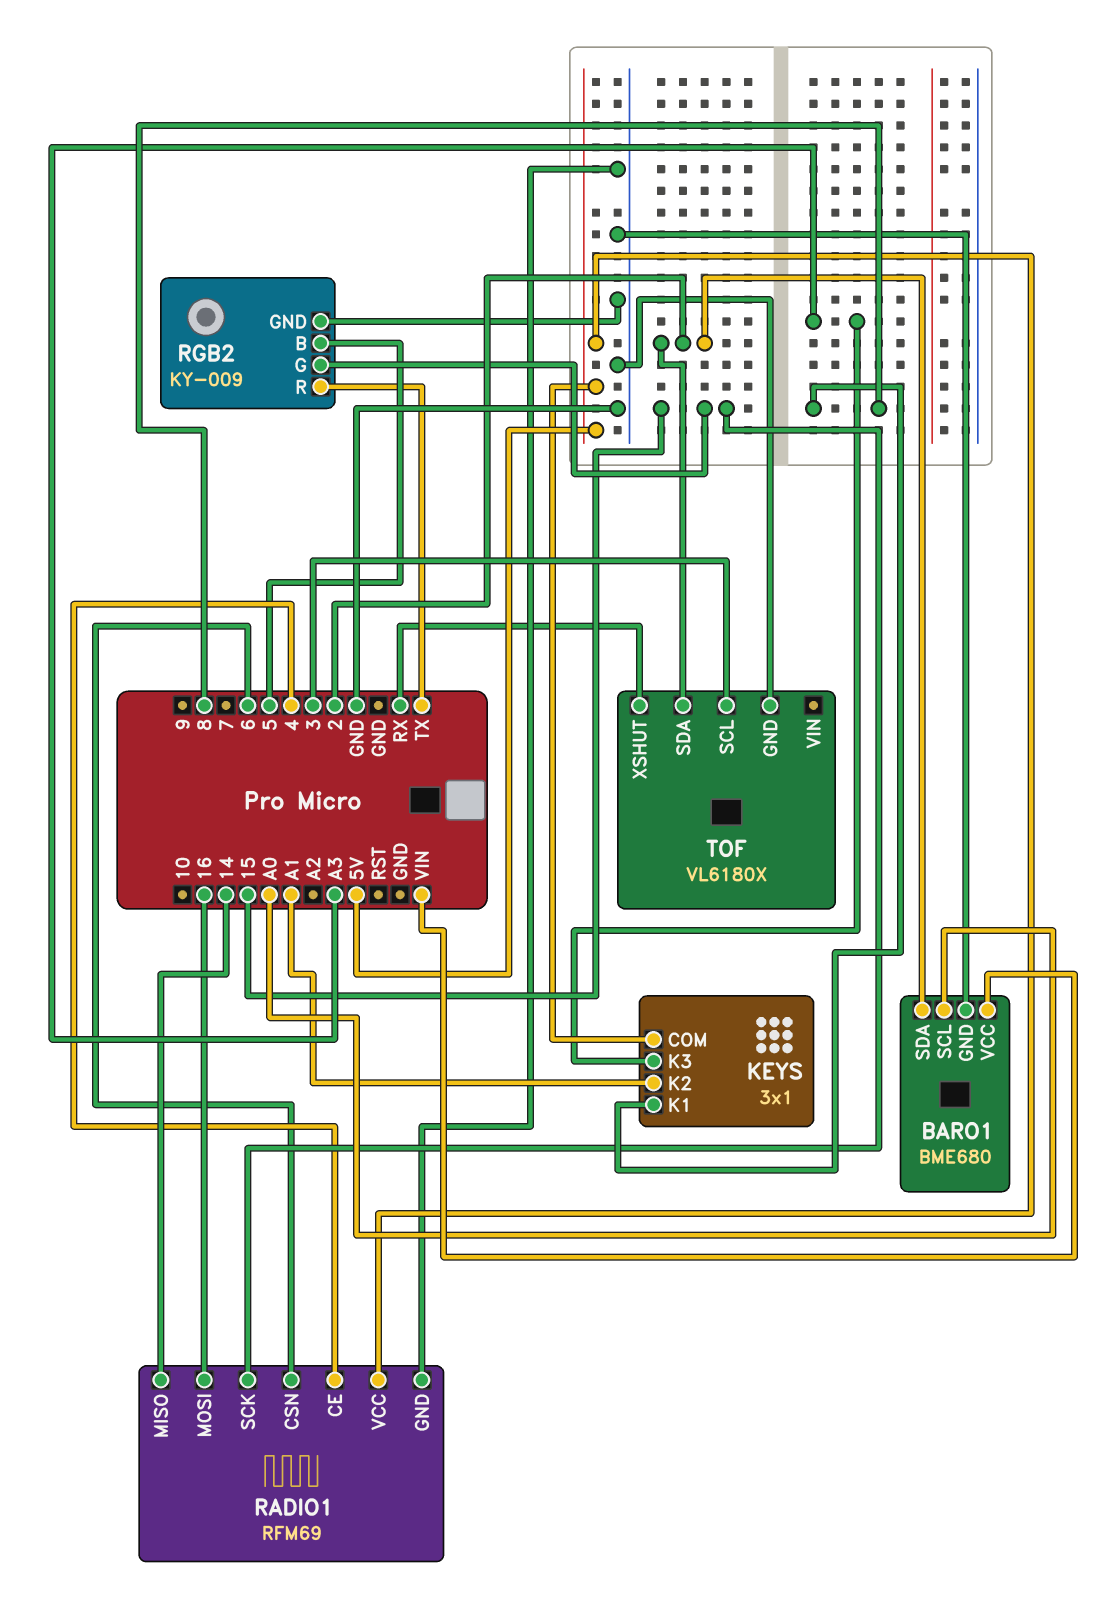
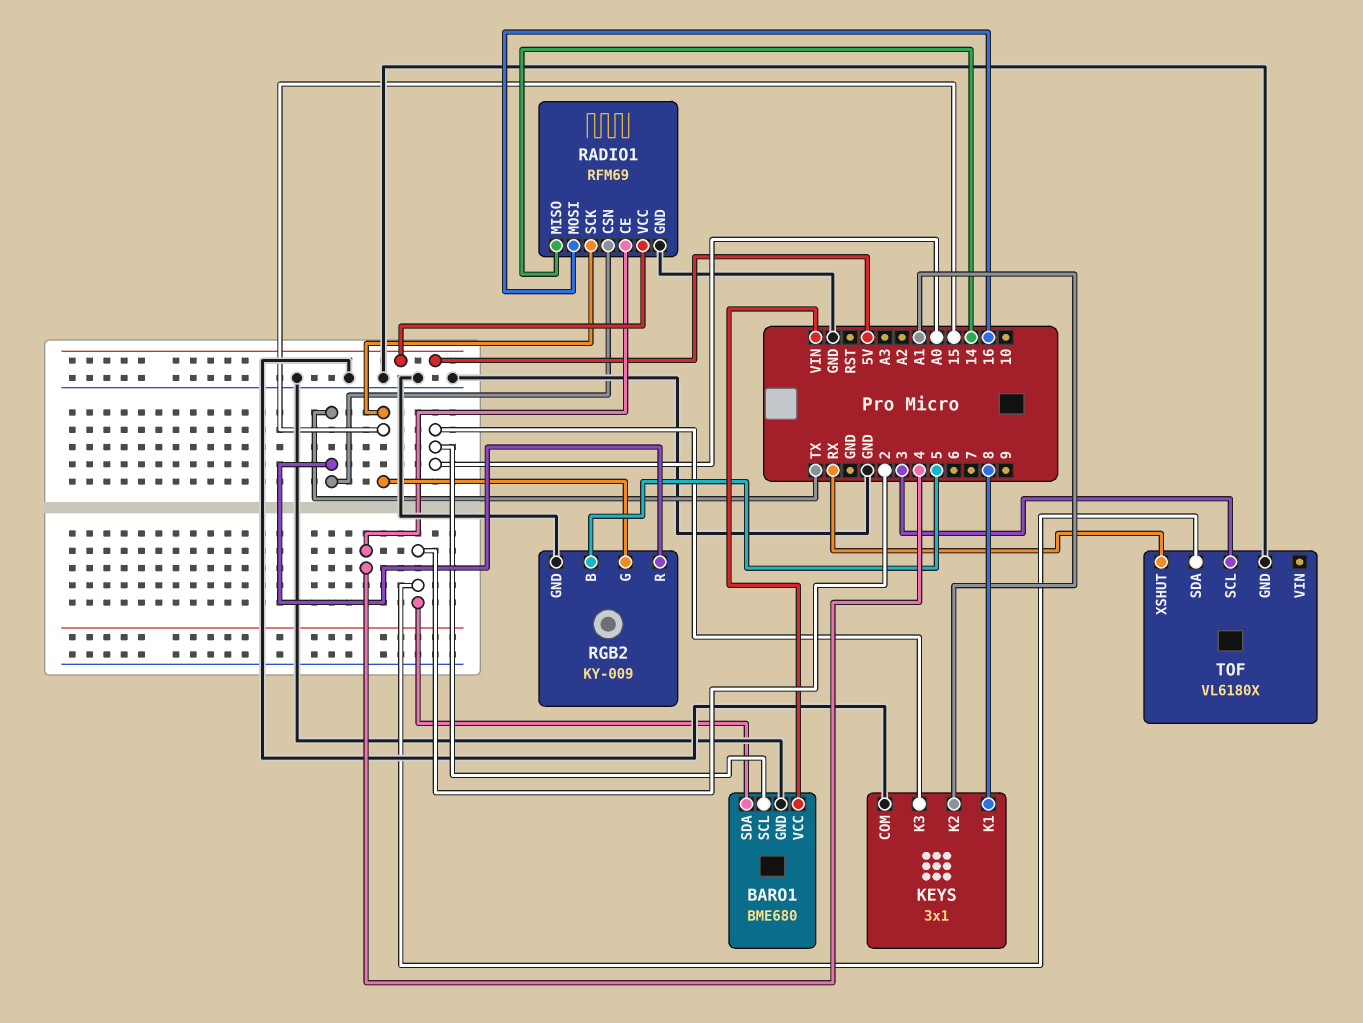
KEYS pin COM: 5V -> GND
KEYS pin K3: A3 -> A0
RADIO1 pin CSN: 6 -> TX

